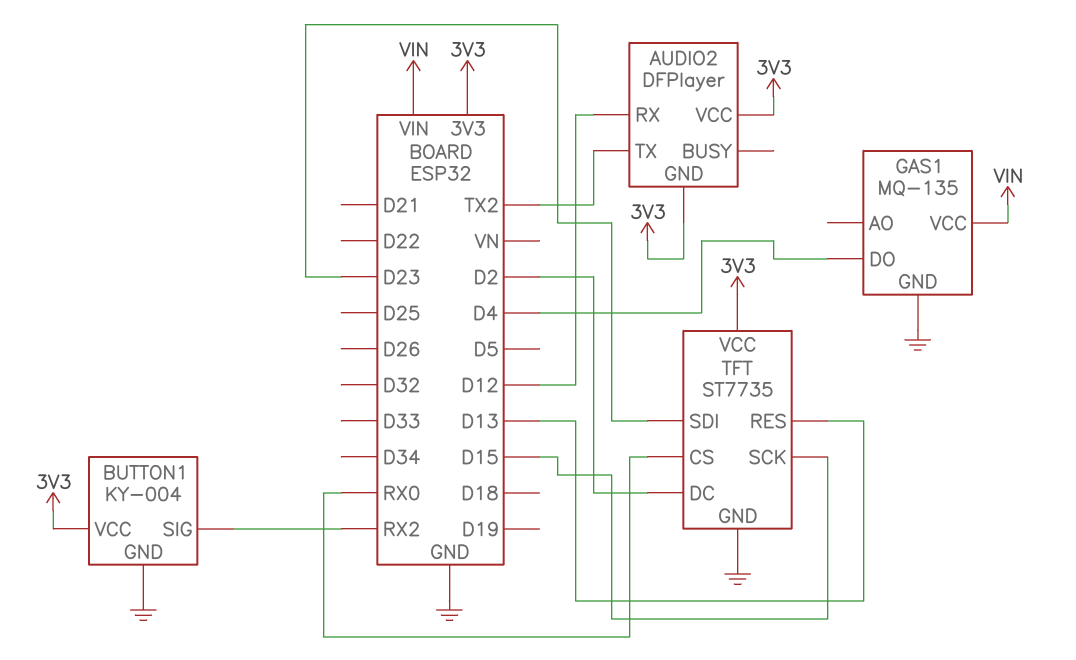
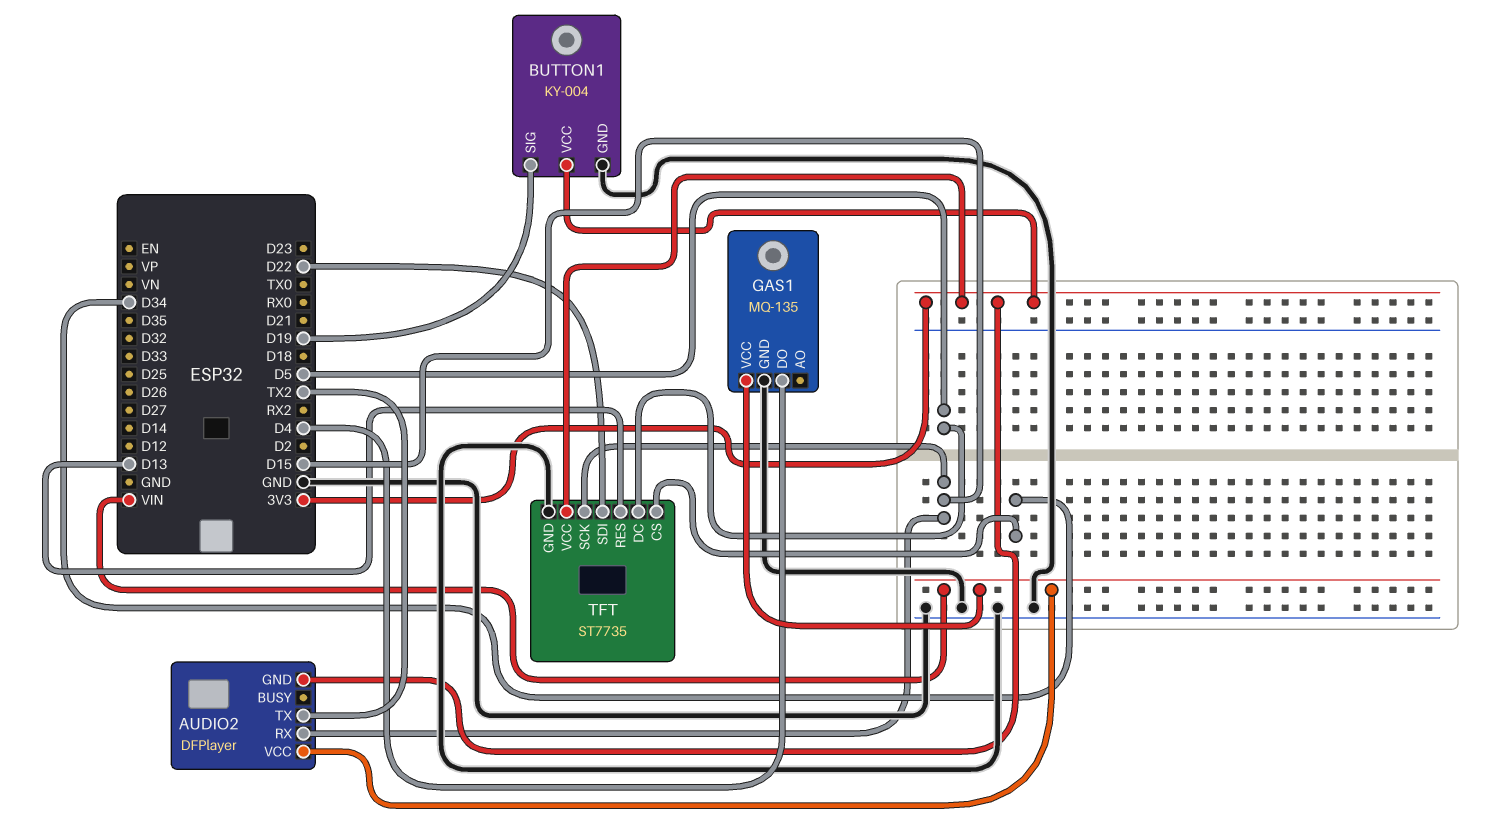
AUDIO2 pin RX: D12 -> D15
AUDIO2 pin VCC: 3V3 -> VIN
BUTTON1 pin SIG: RX2 -> D19
TFT pin CS: RX0 -> D34
TFT pin DC: D2 -> D5
TFT pin SDI: D23 -> D22

